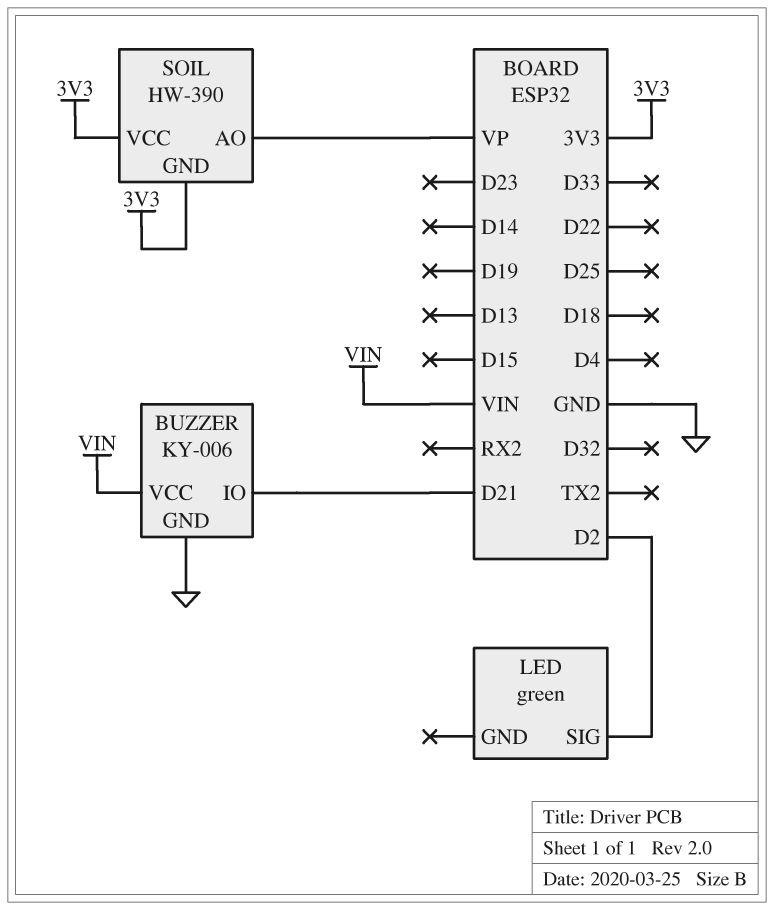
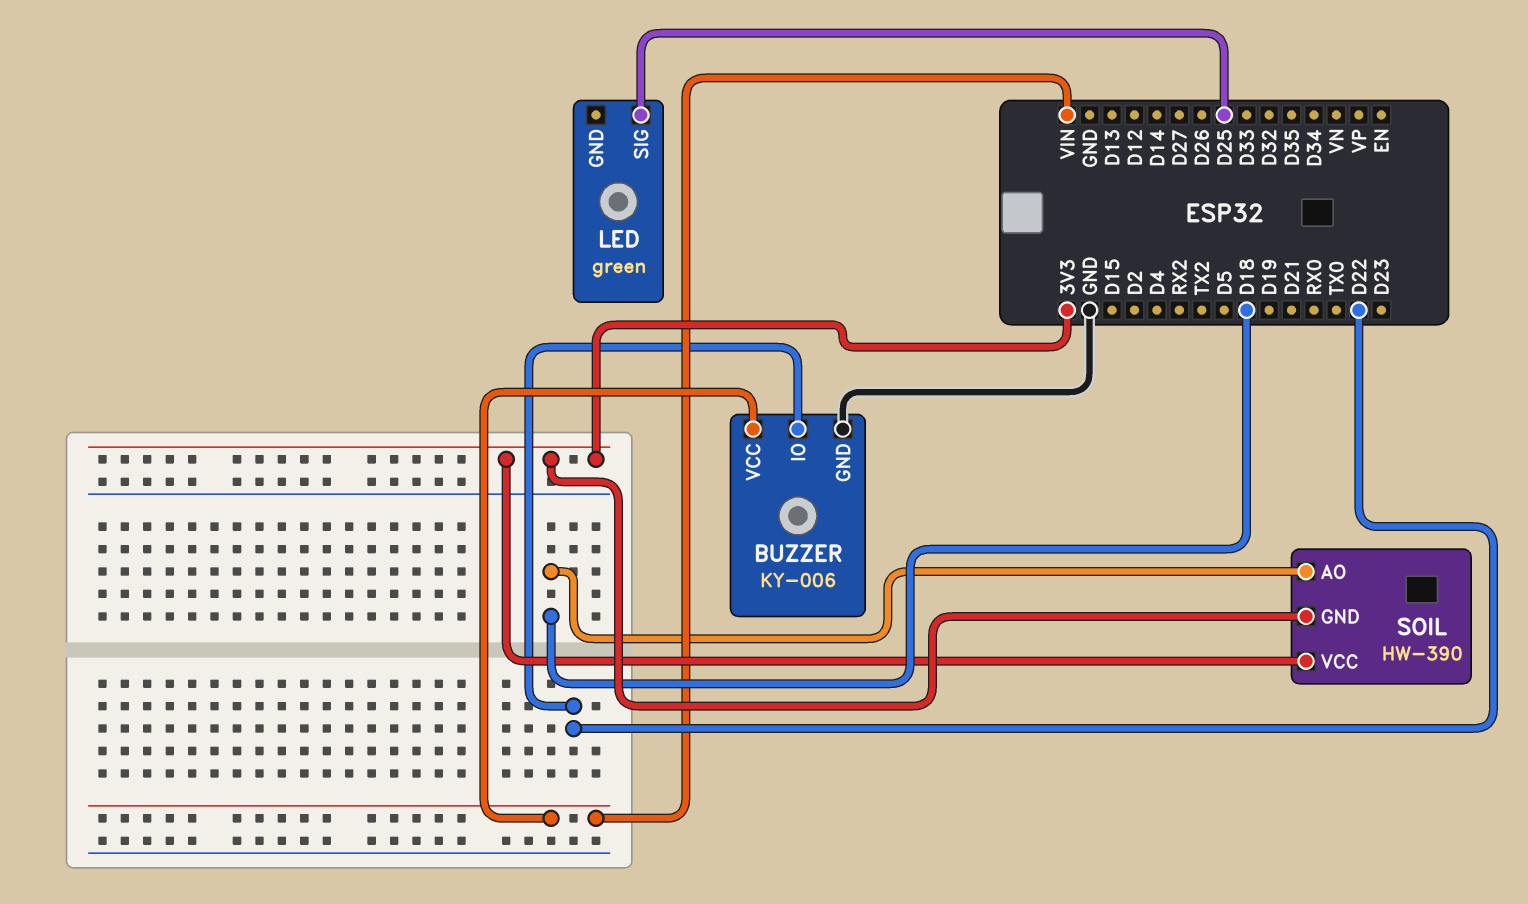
BUZZER pin IO: D21 -> D22
LED pin SIG: D2 -> D25
SOIL pin AO: VP -> D18

